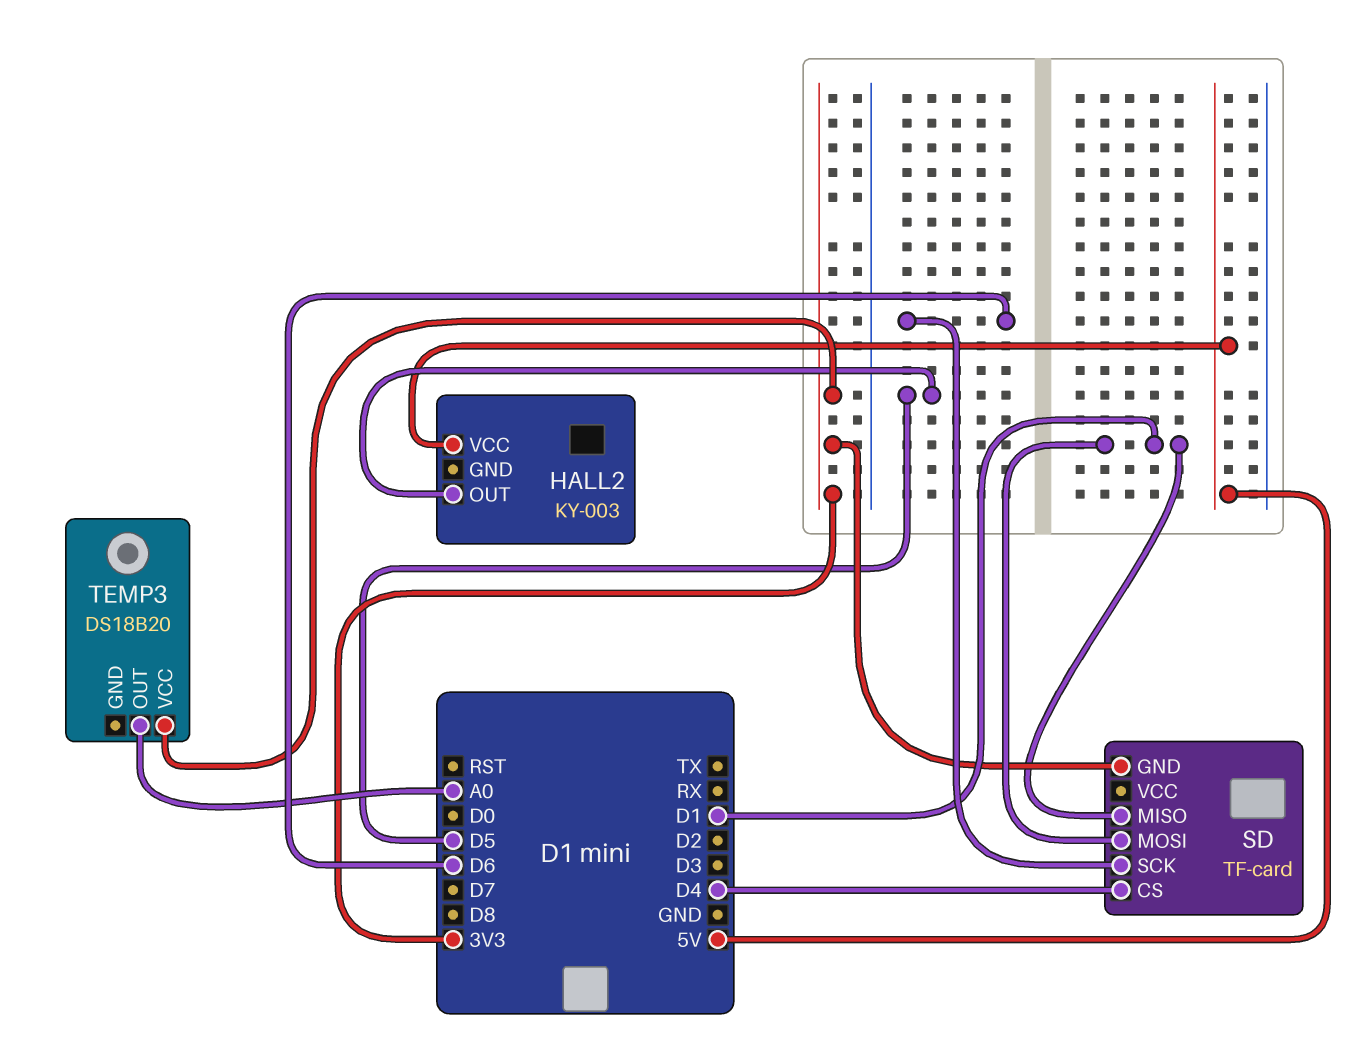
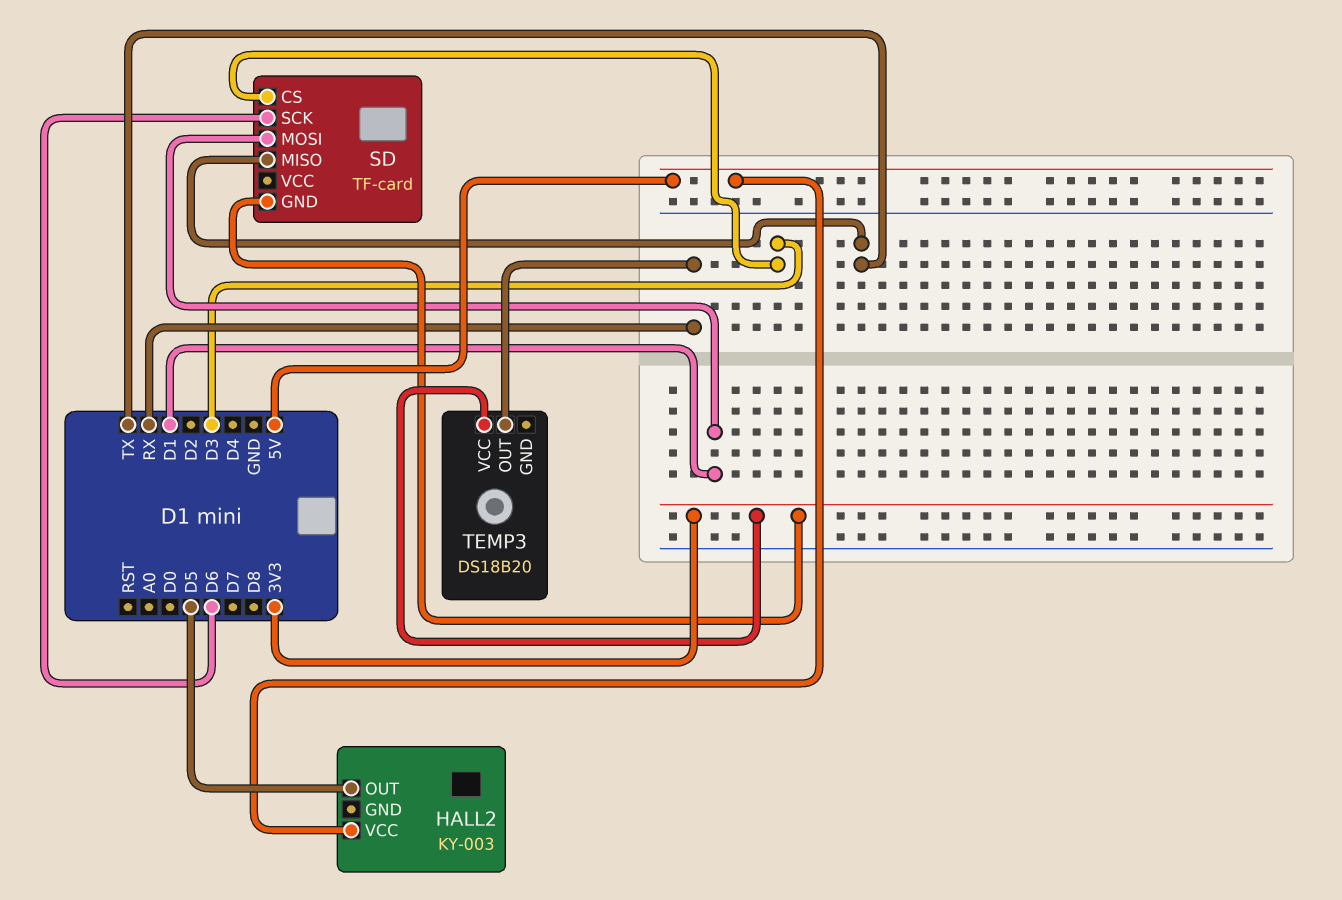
SD pin CS: D4 -> D3
SD pin MISO: D1 -> TX
TEMP3 pin OUT: A0 -> RX

